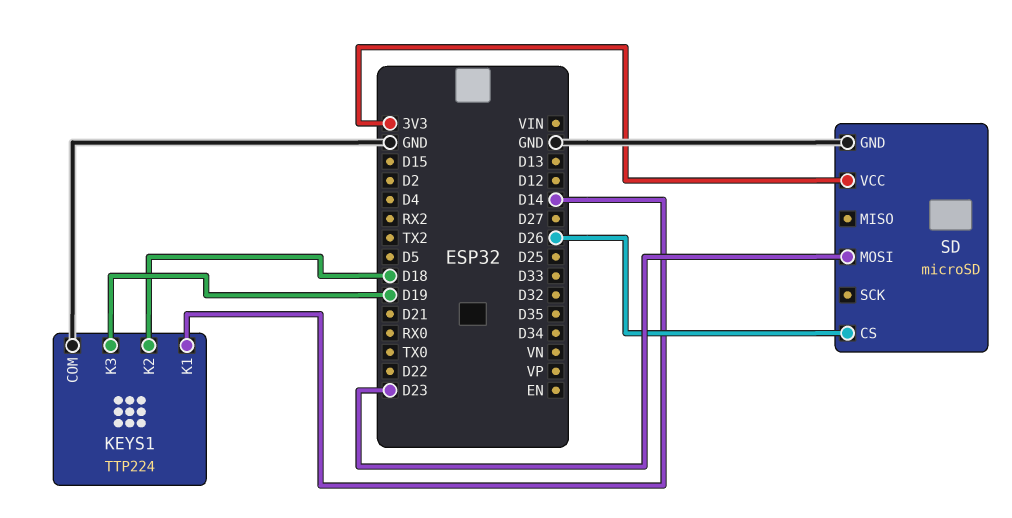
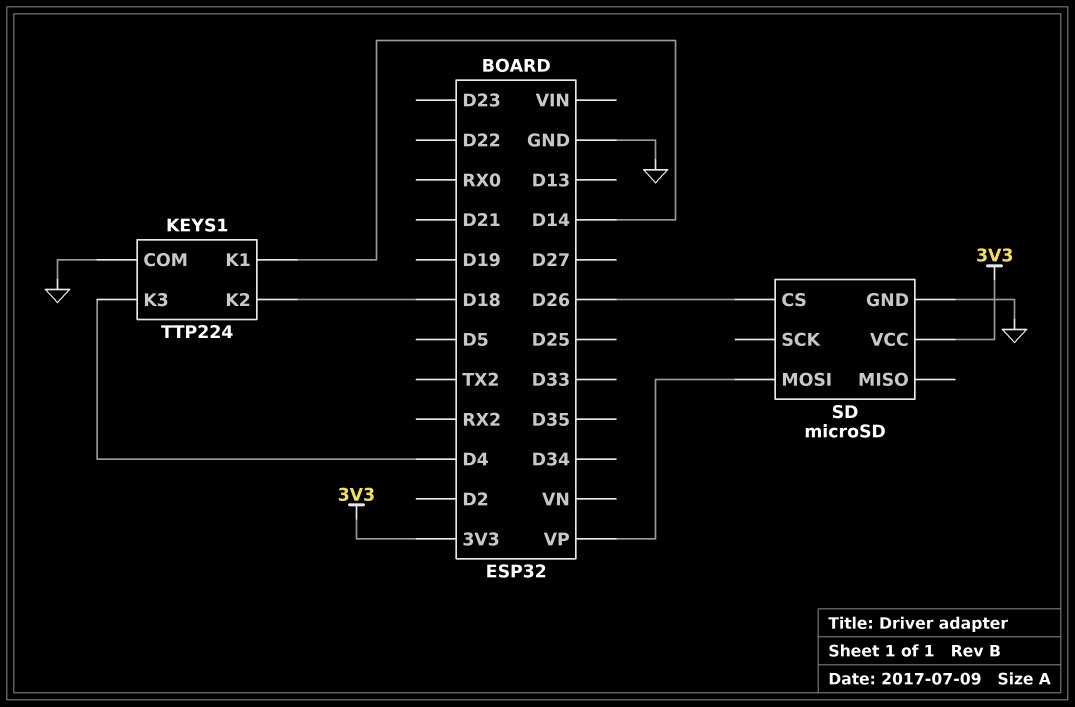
KEYS1 pin K3: D19 -> D4
SD pin MOSI: D23 -> VP

